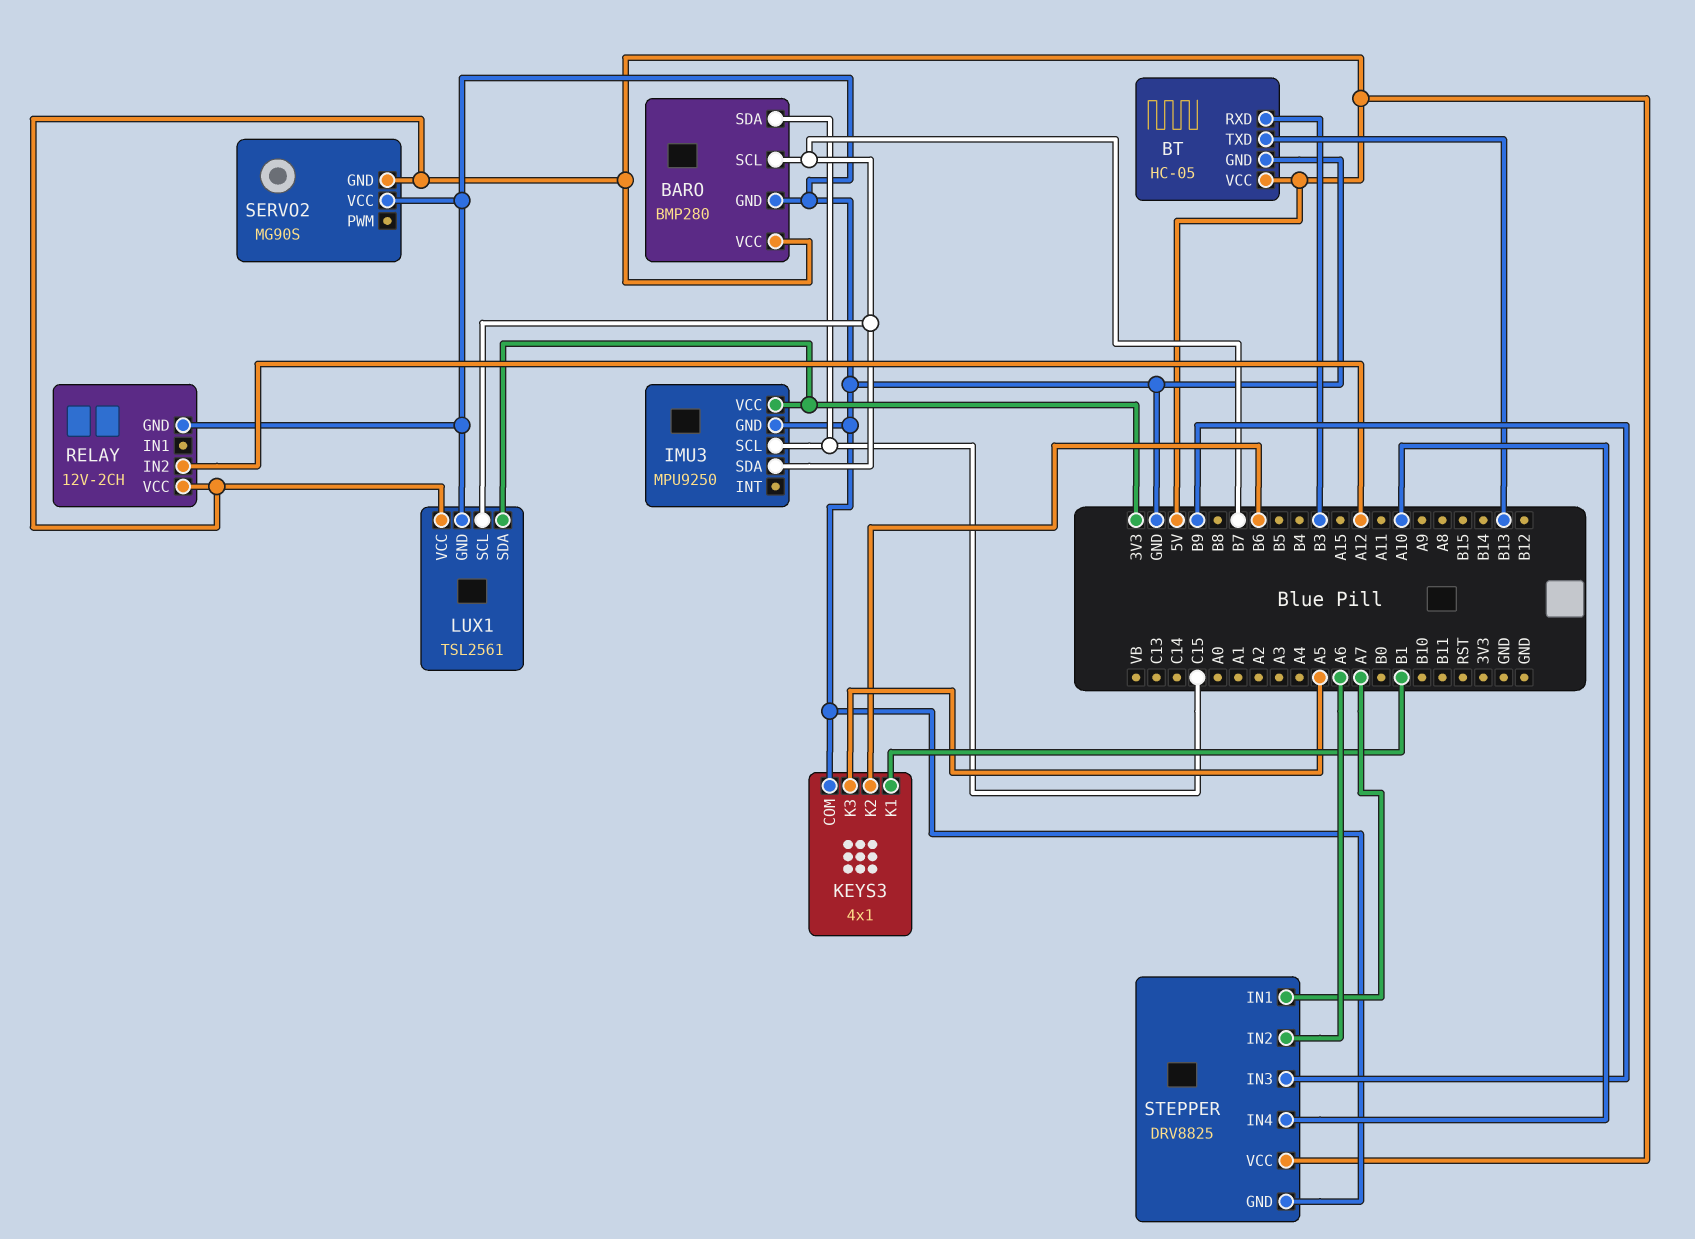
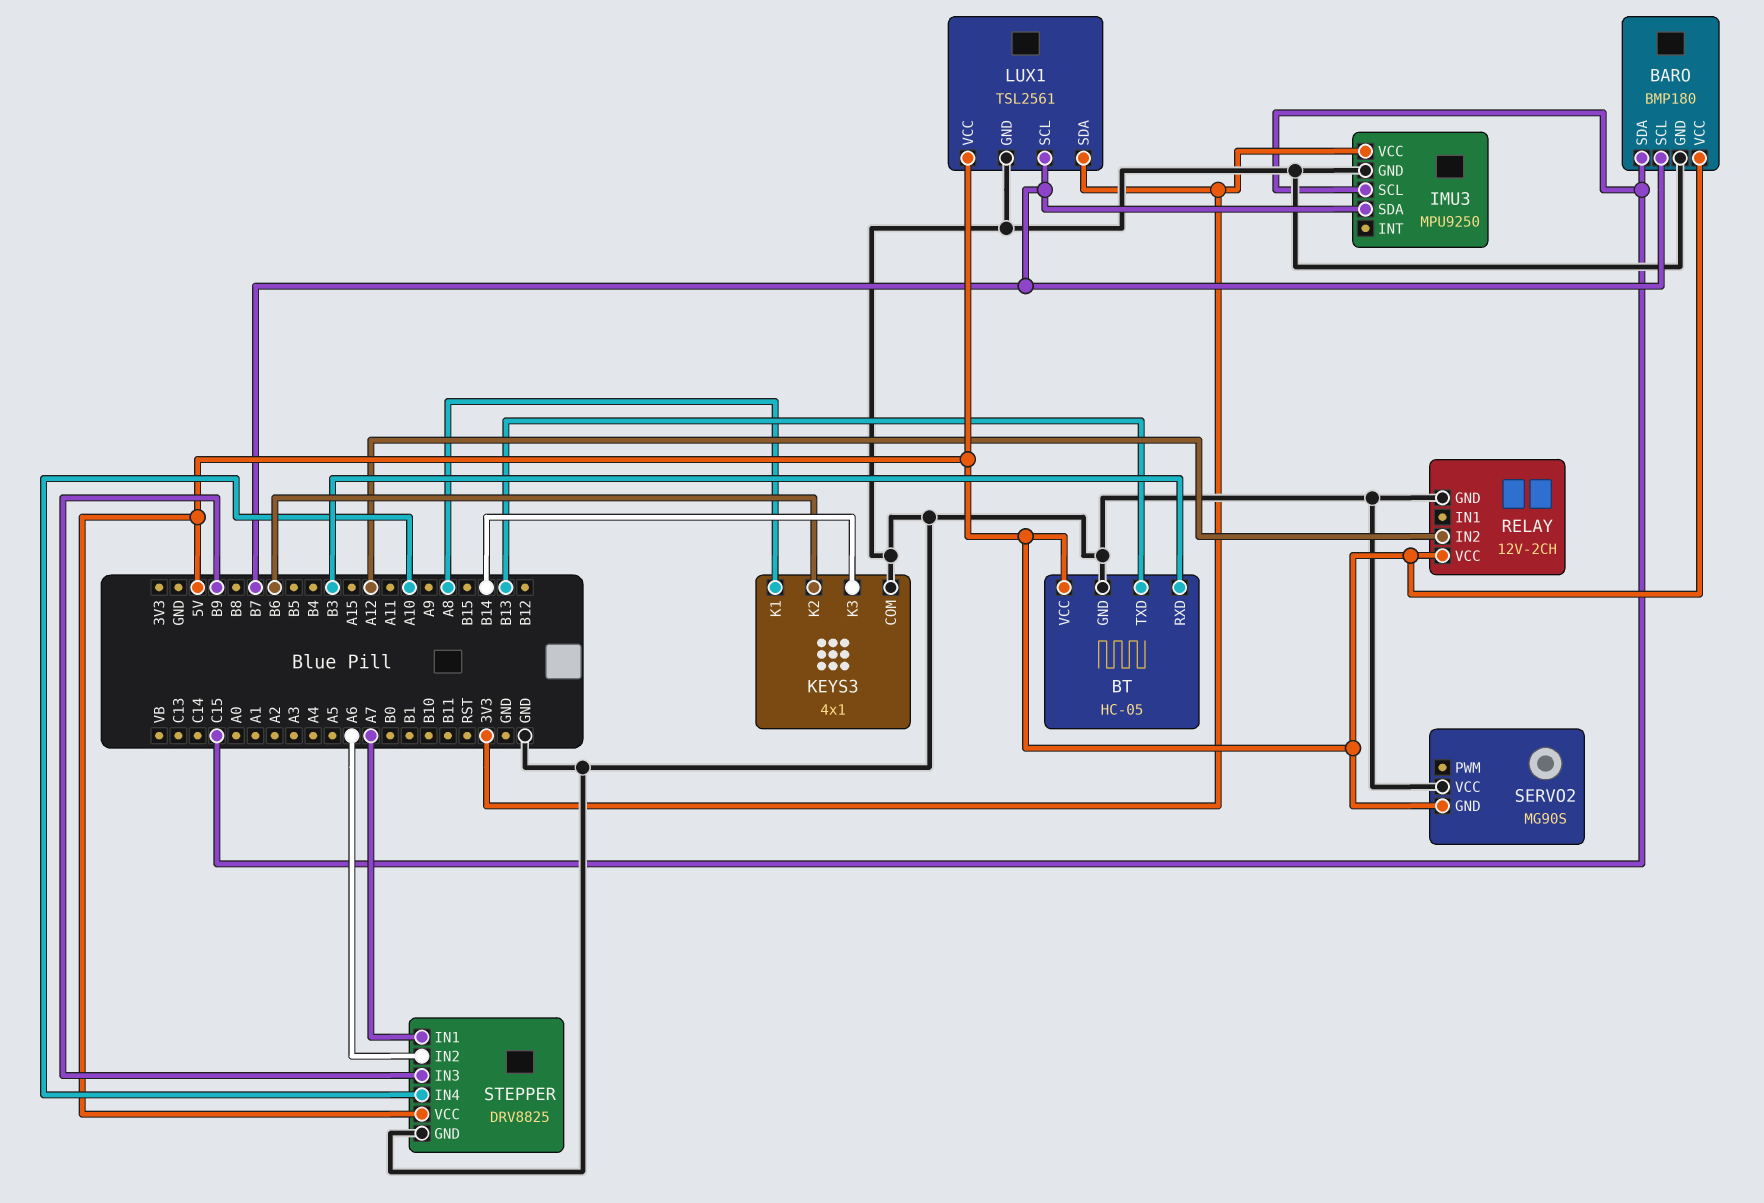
BARO: BMP280 -> BMP180
KEYS3 pin K1: B1 -> A8
KEYS3 pin K3: A5 -> B14

